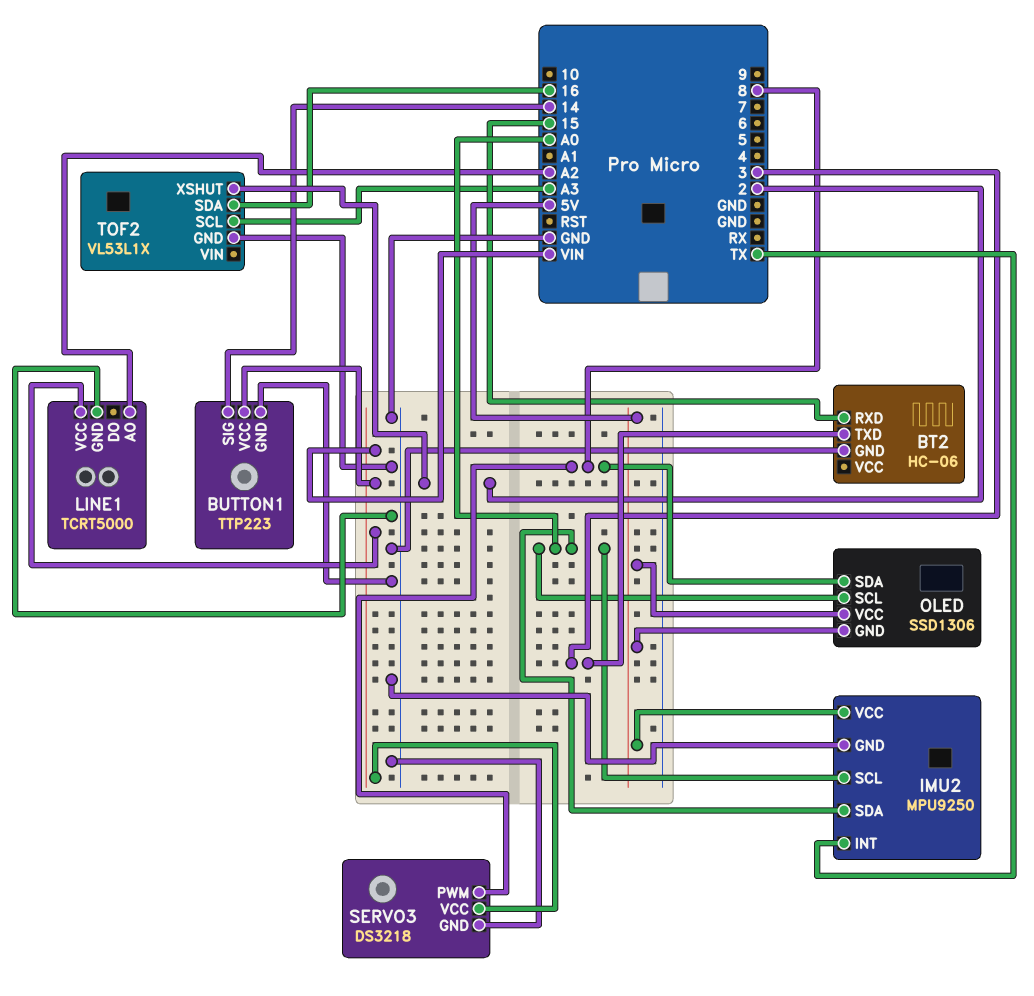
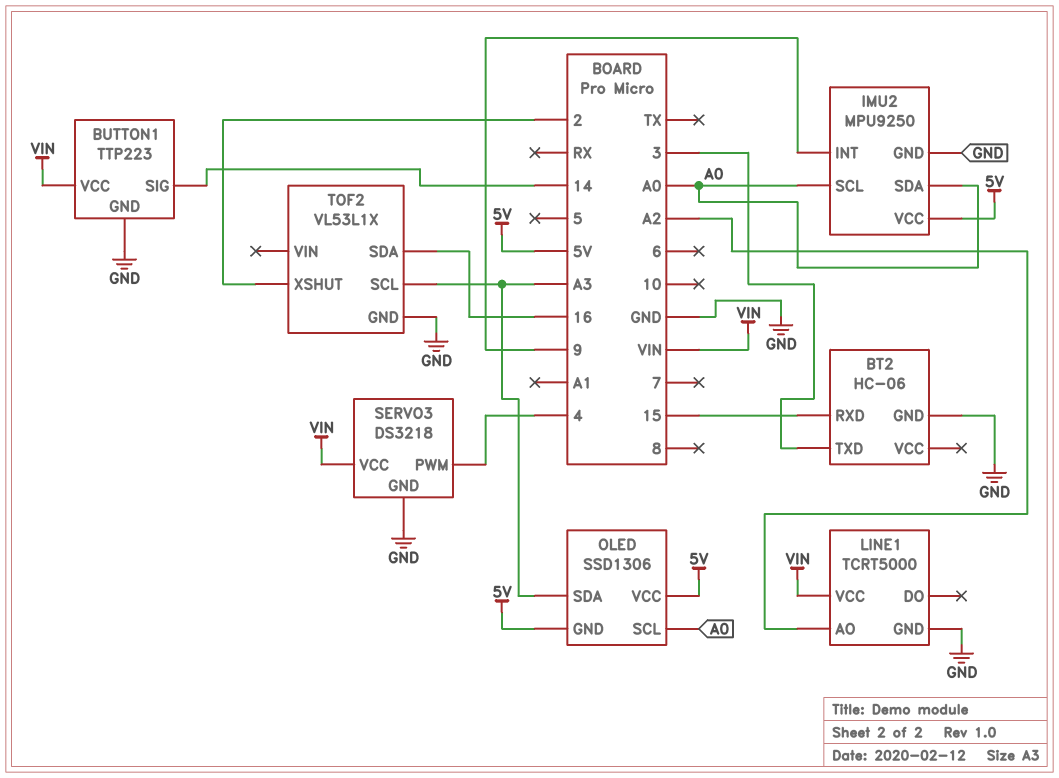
IMU2 pin INT: TX -> 9
OLED pin SDA: 8 -> A3
SERVO3 pin PWM: 8 -> 4

